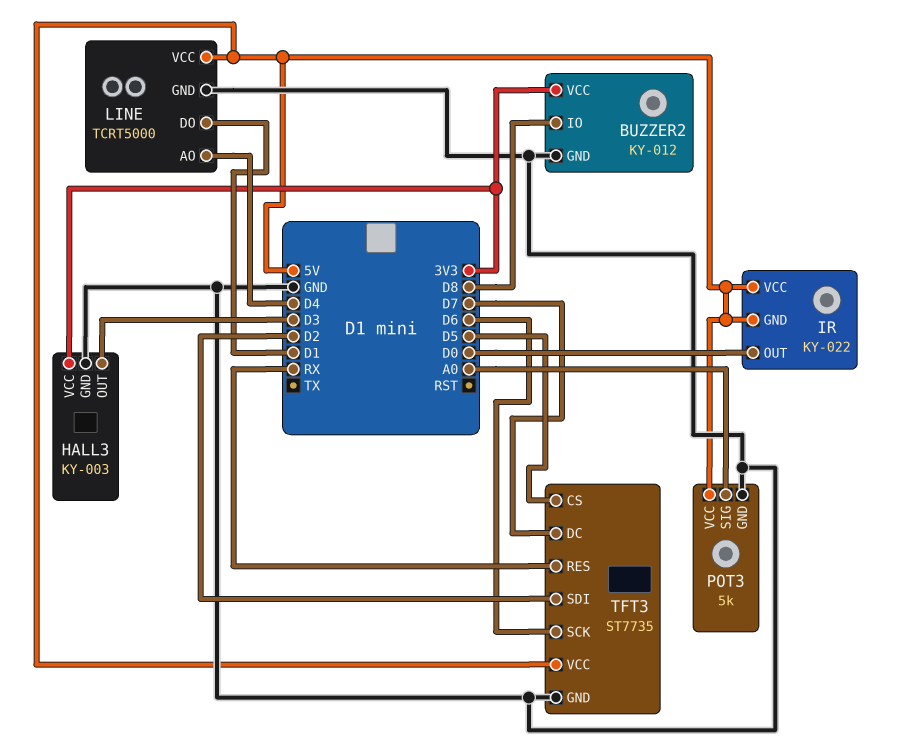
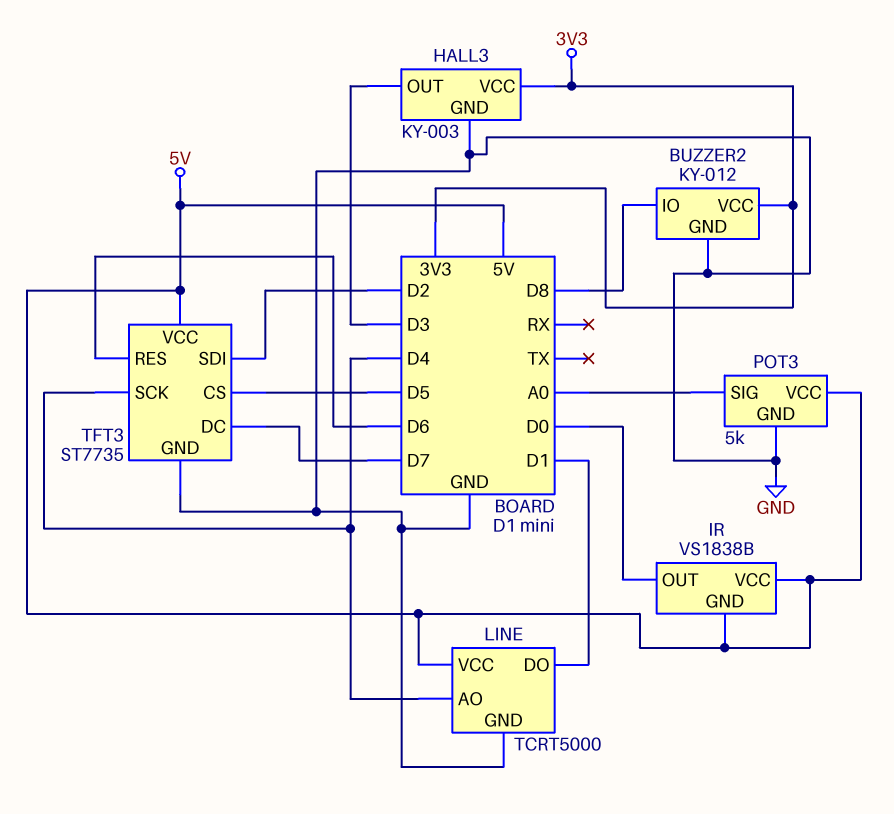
IR: KY-022 -> VS1838B
TFT3 pin RES: RX -> D6
TFT3 pin SCK: D6 -> D4

